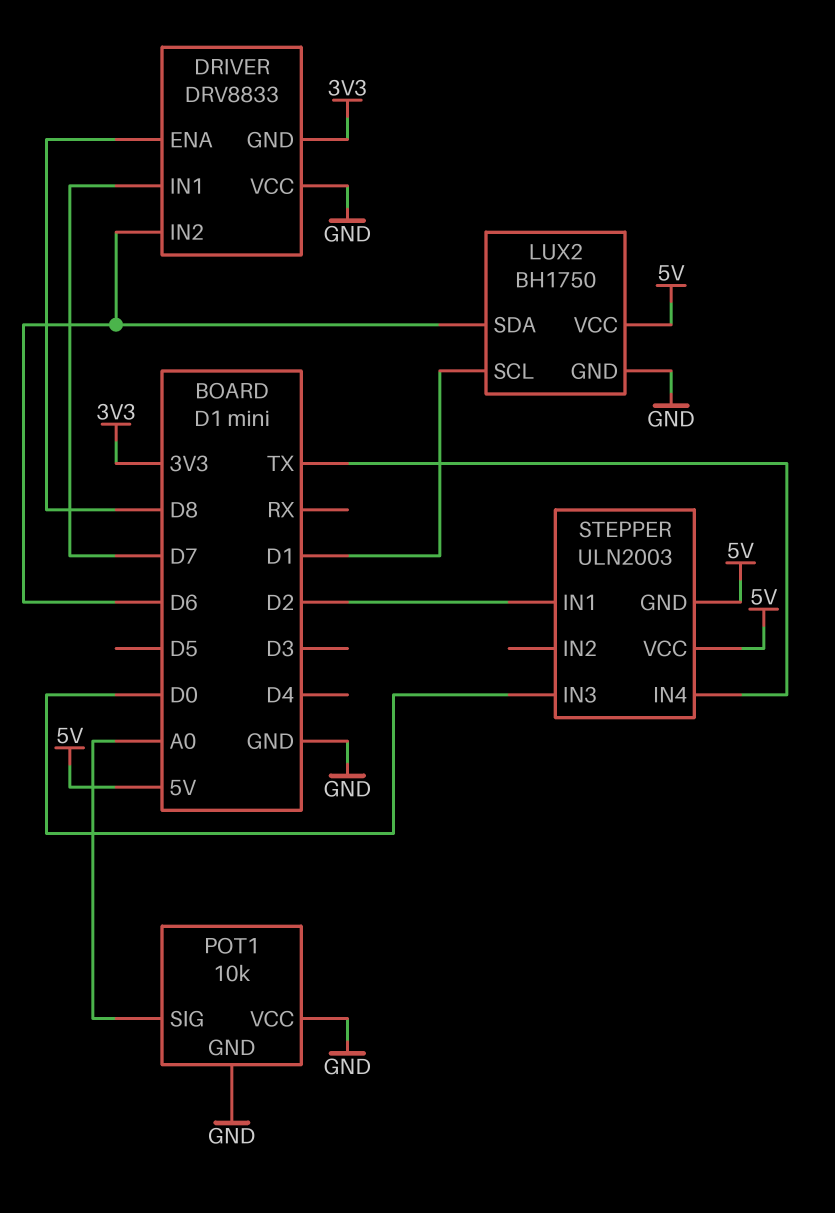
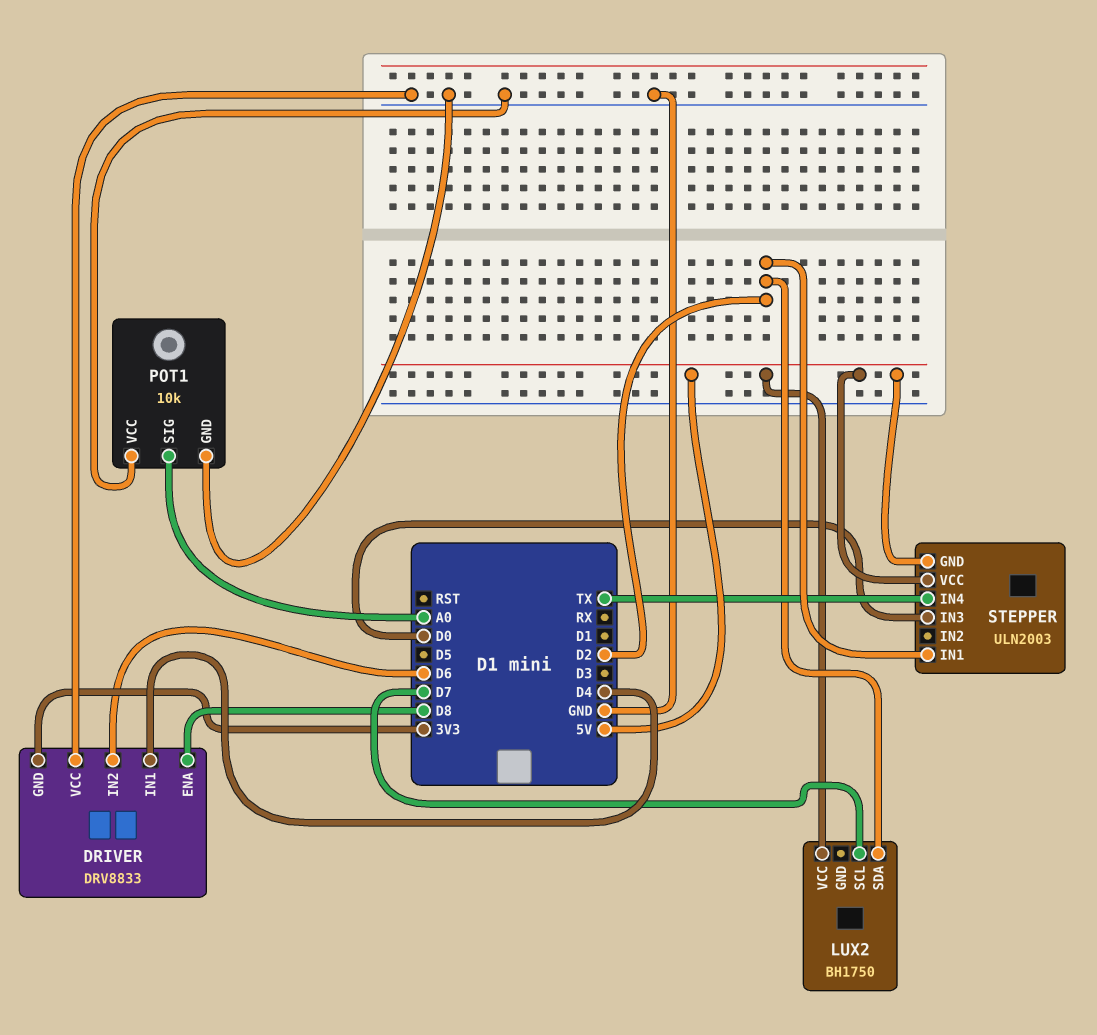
DRIVER pin IN1: D7 -> D4
LUX2 pin GND: GND -> none
LUX2 pin SCL: D1 -> D7
LUX2 pin SDA: D6 -> D2

